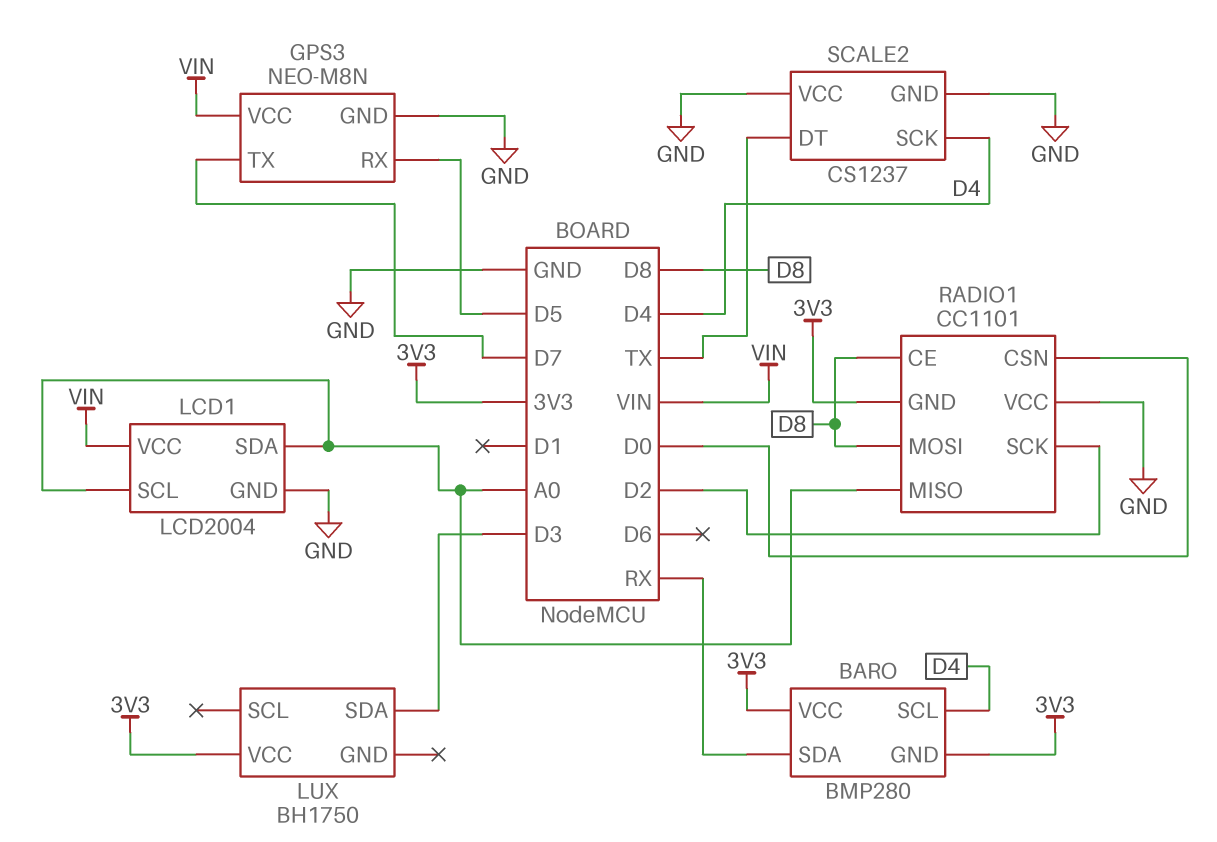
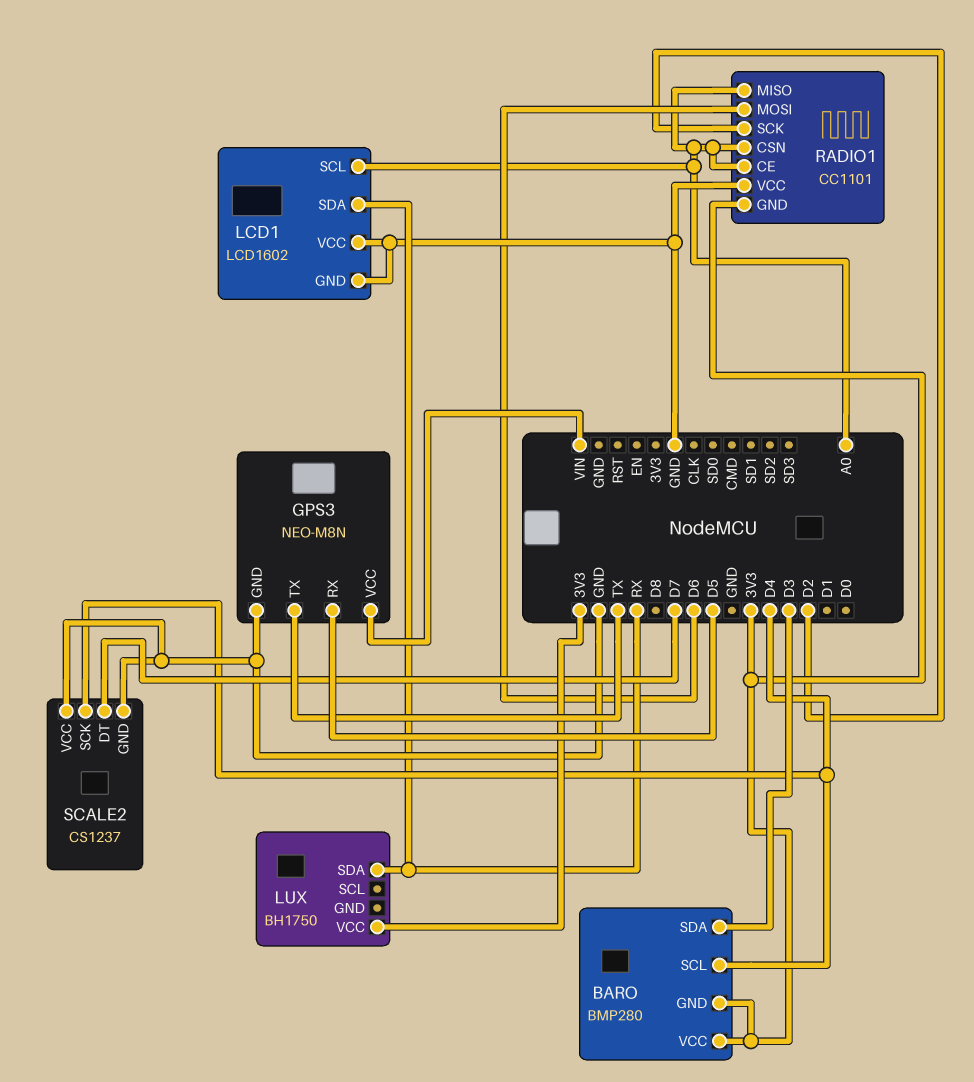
BARO pin SDA: RX -> D3
GPS3 pin TX: D7 -> TX
LCD1: LCD2004 -> LCD1602
LCD1 pin SDA: A0 -> RX
LCD1 pin VCC: VIN -> GND
LUX pin SDA: D3 -> RX
RADIO1 pin CE: D8 -> A0
RADIO1 pin CSN: D0 -> A0
RADIO1 pin MOSI: D8 -> D6
SCALE2 pin DT: TX -> D7

